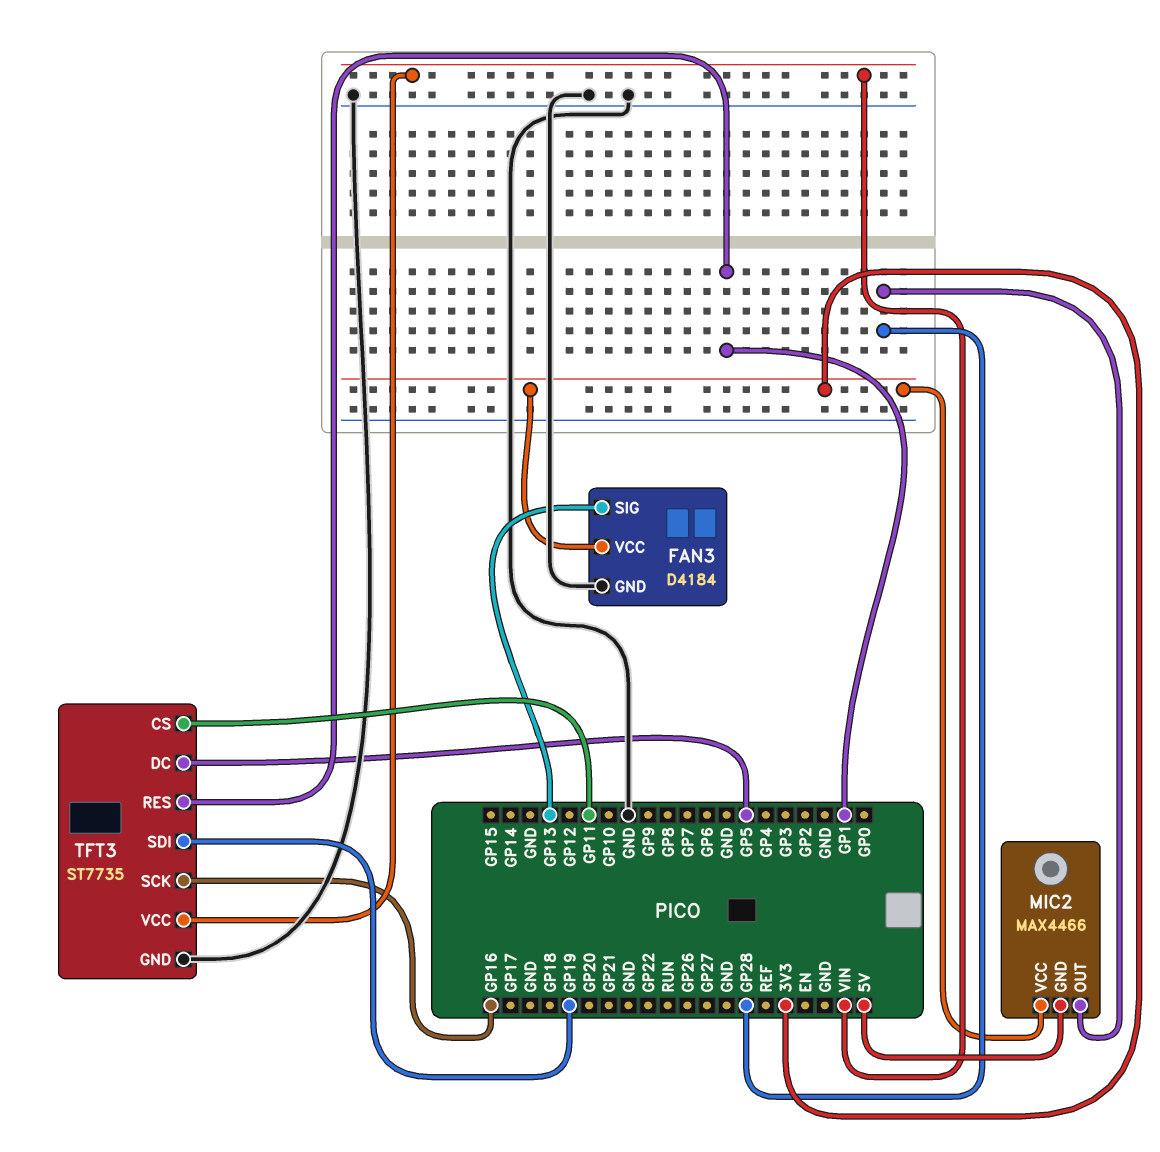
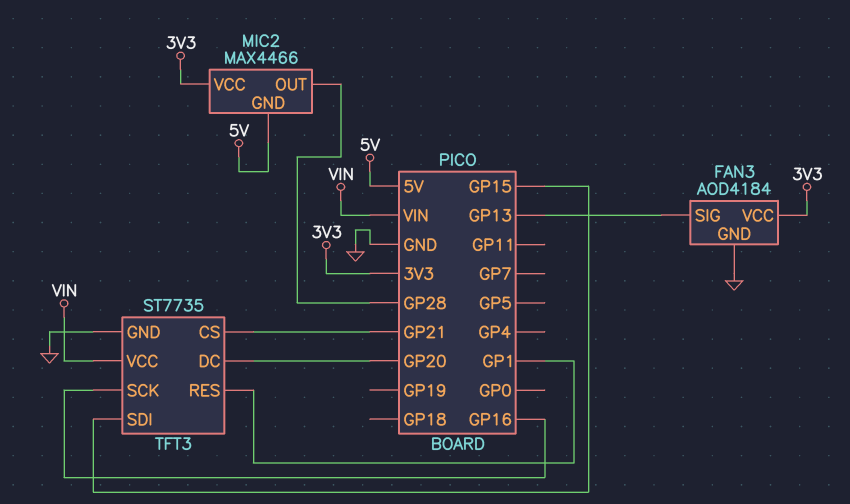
FAN3: D4184 -> AOD4184
TFT3 pin CS: GP11 -> GP21
TFT3 pin DC: GP5 -> GP20
TFT3 pin SDI: GP19 -> GP15

